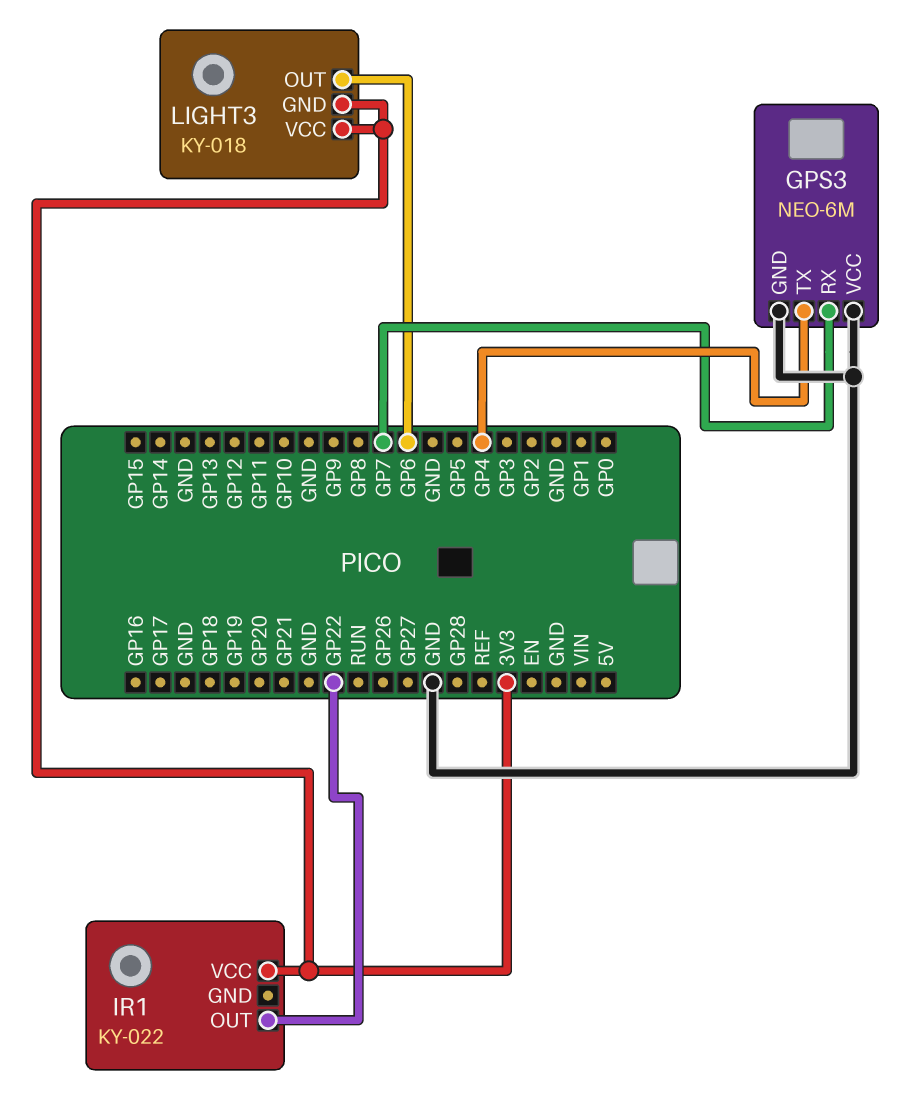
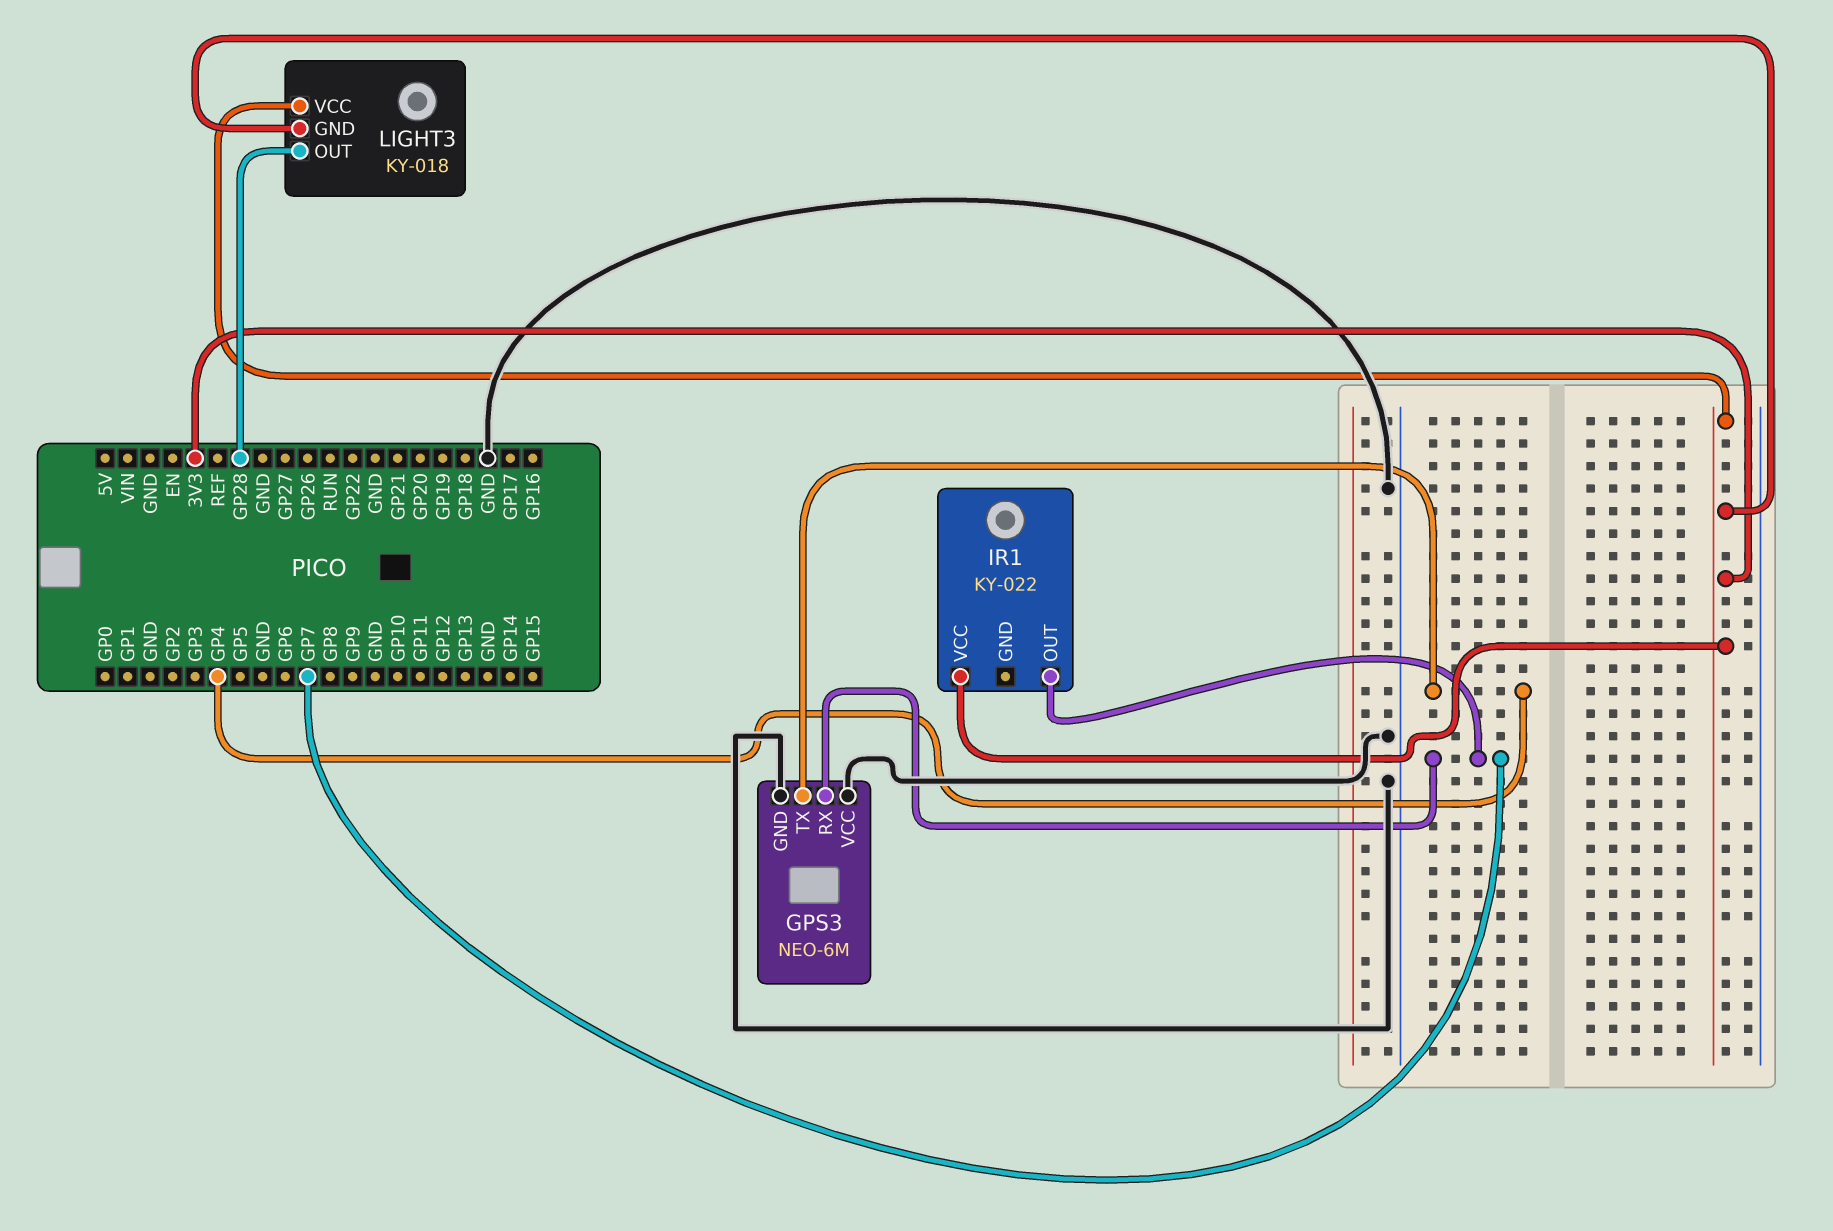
IR1 pin OUT: GP22 -> GP7
LIGHT3 pin OUT: GP6 -> GP28

